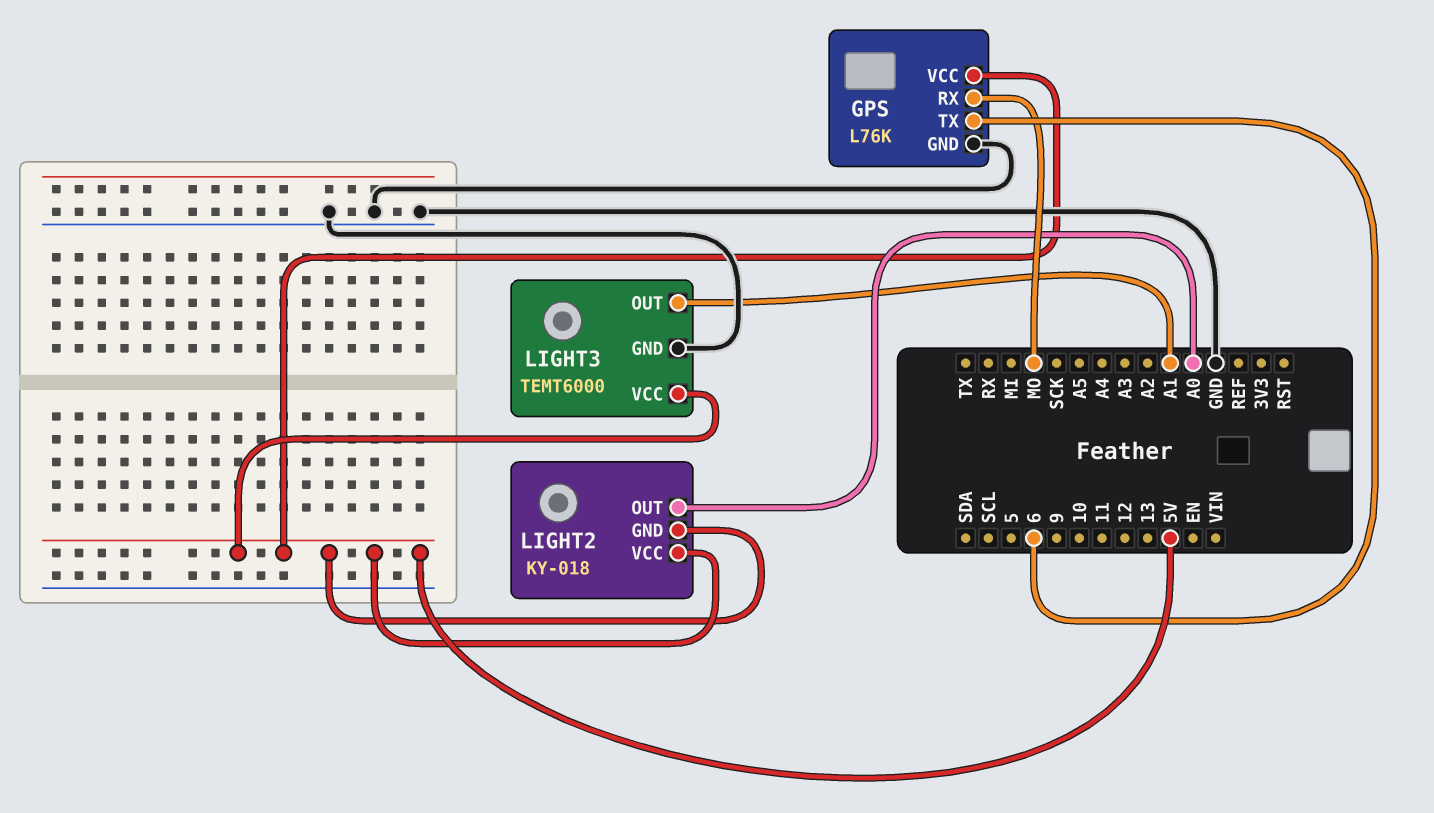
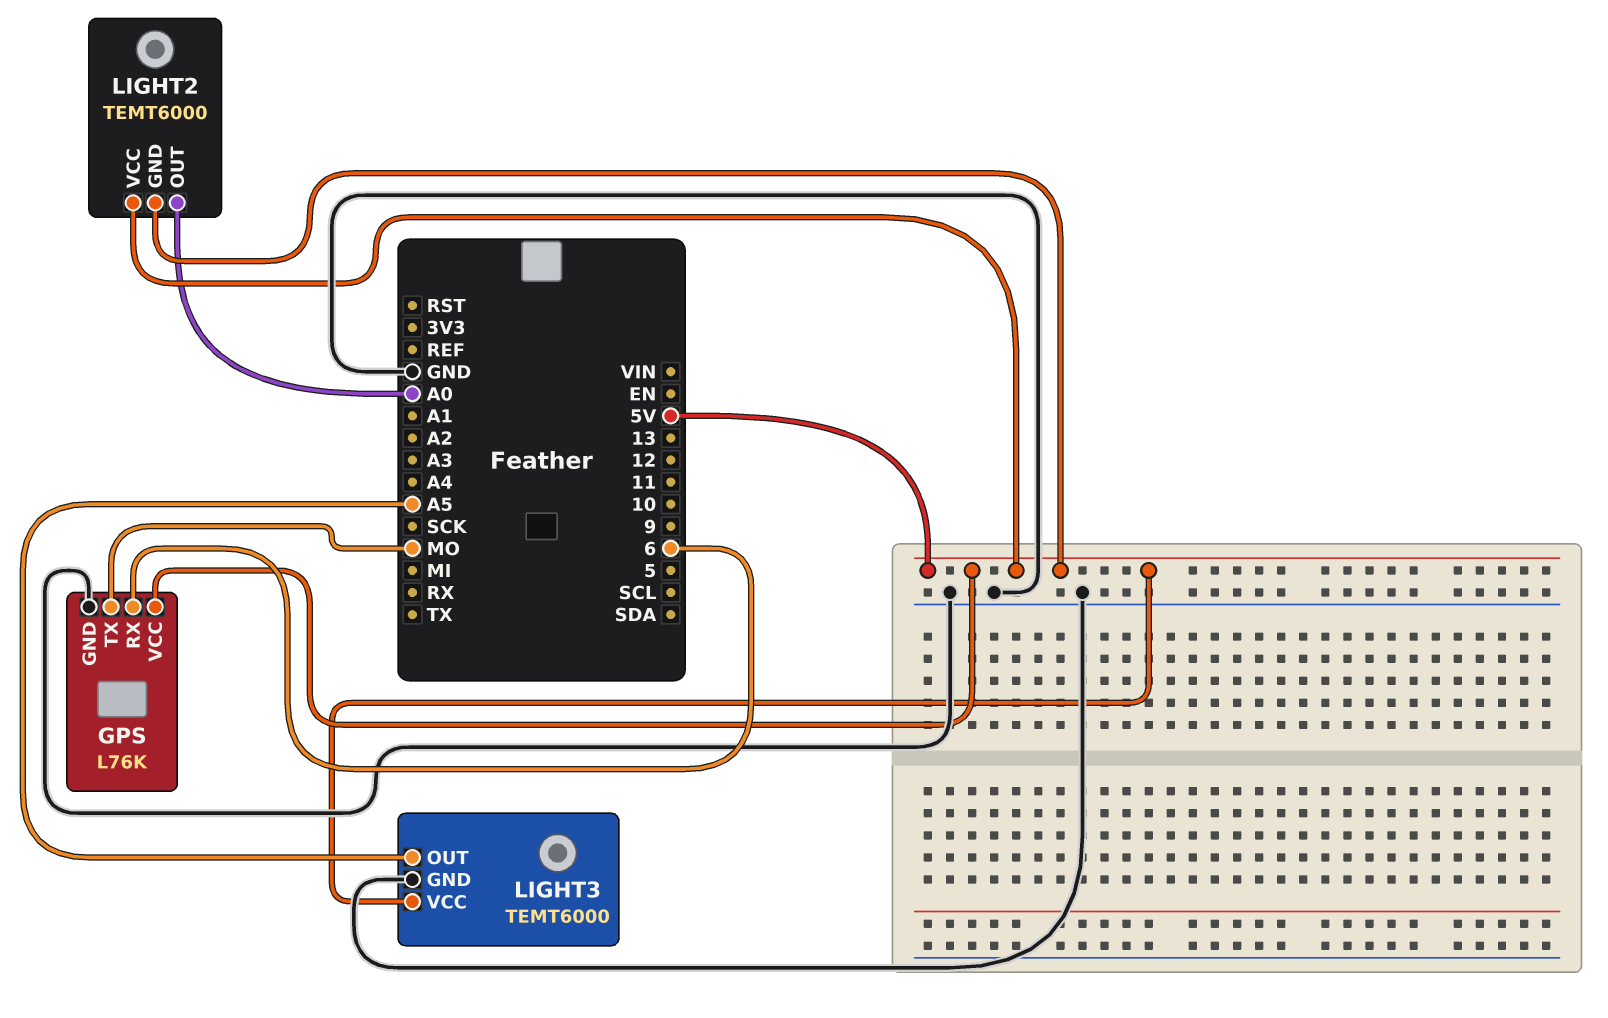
GPS pin RX: MO -> 6
GPS pin TX: 6 -> MO
LIGHT2: KY-018 -> TEMT6000
LIGHT3 pin OUT: A1 -> A5

